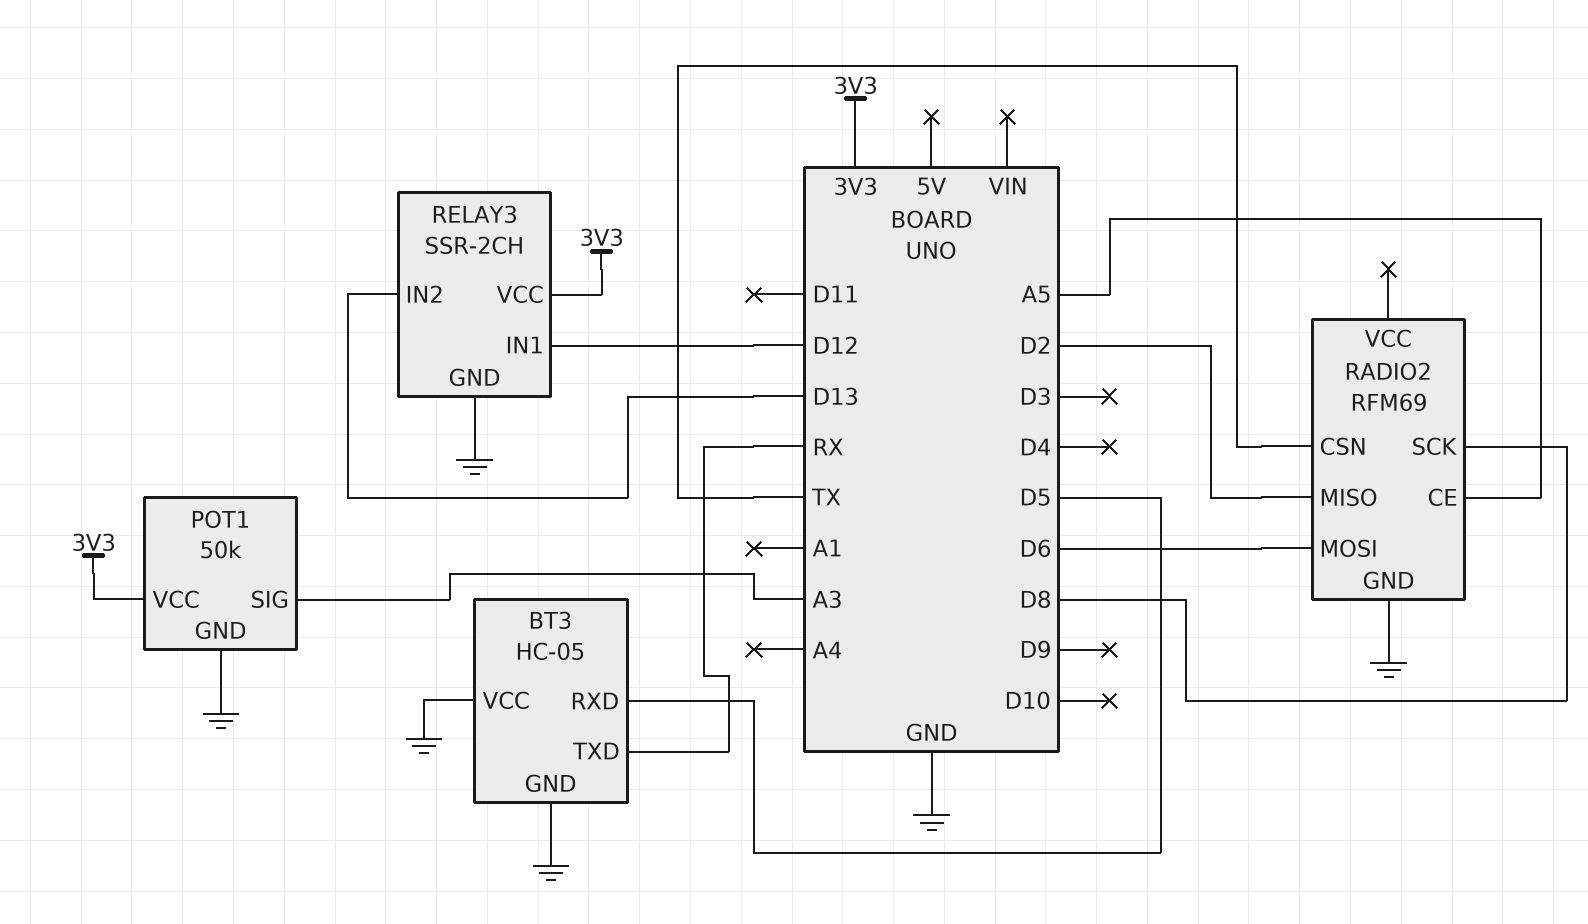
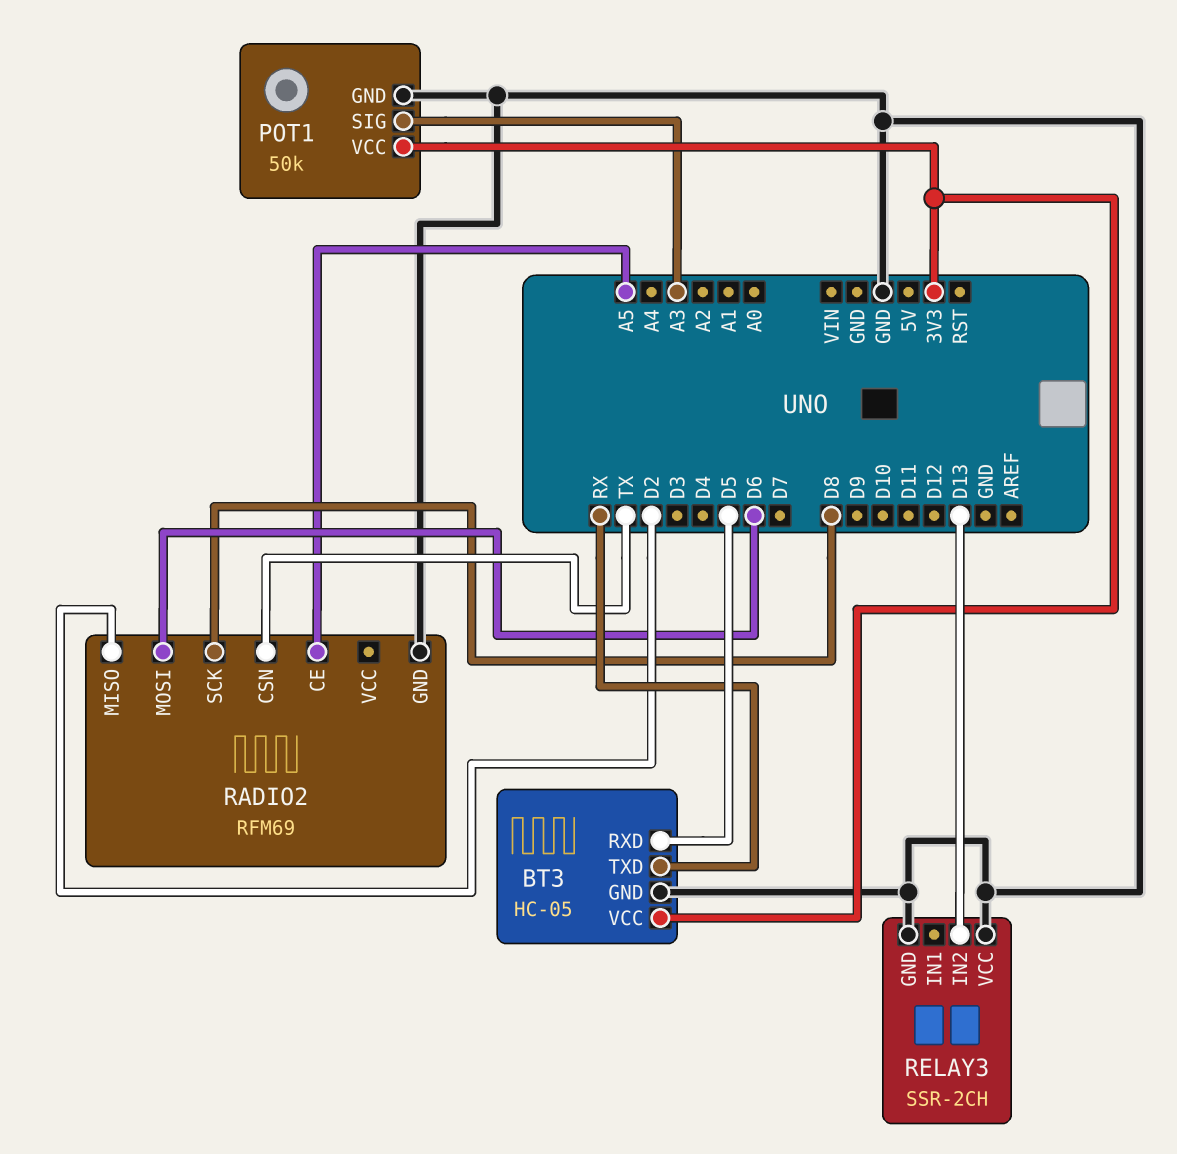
BT3 pin VCC: GND -> 3V3
RELAY3 pin IN1: D12 -> none
RELAY3 pin VCC: 3V3 -> GND

